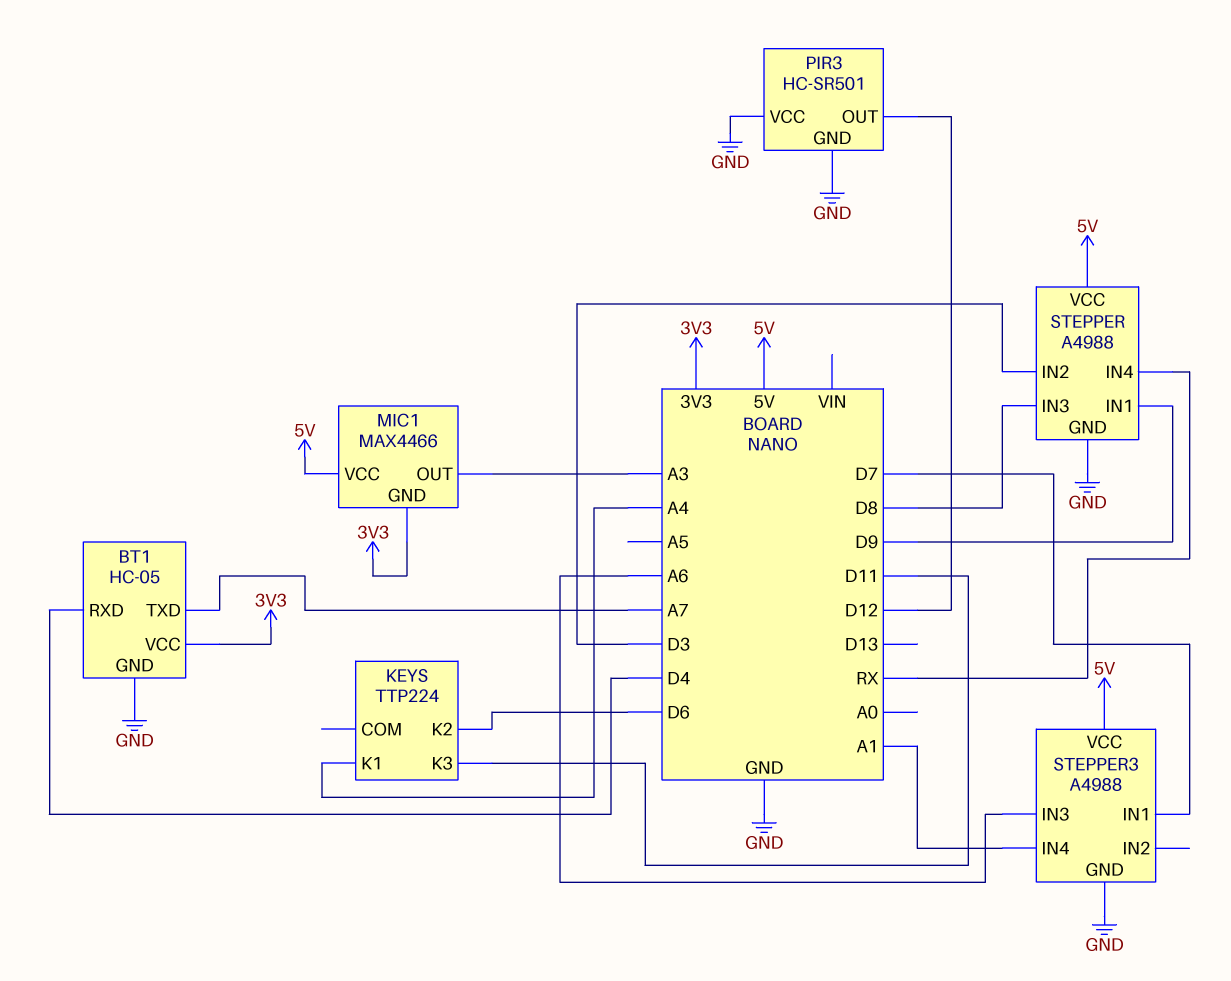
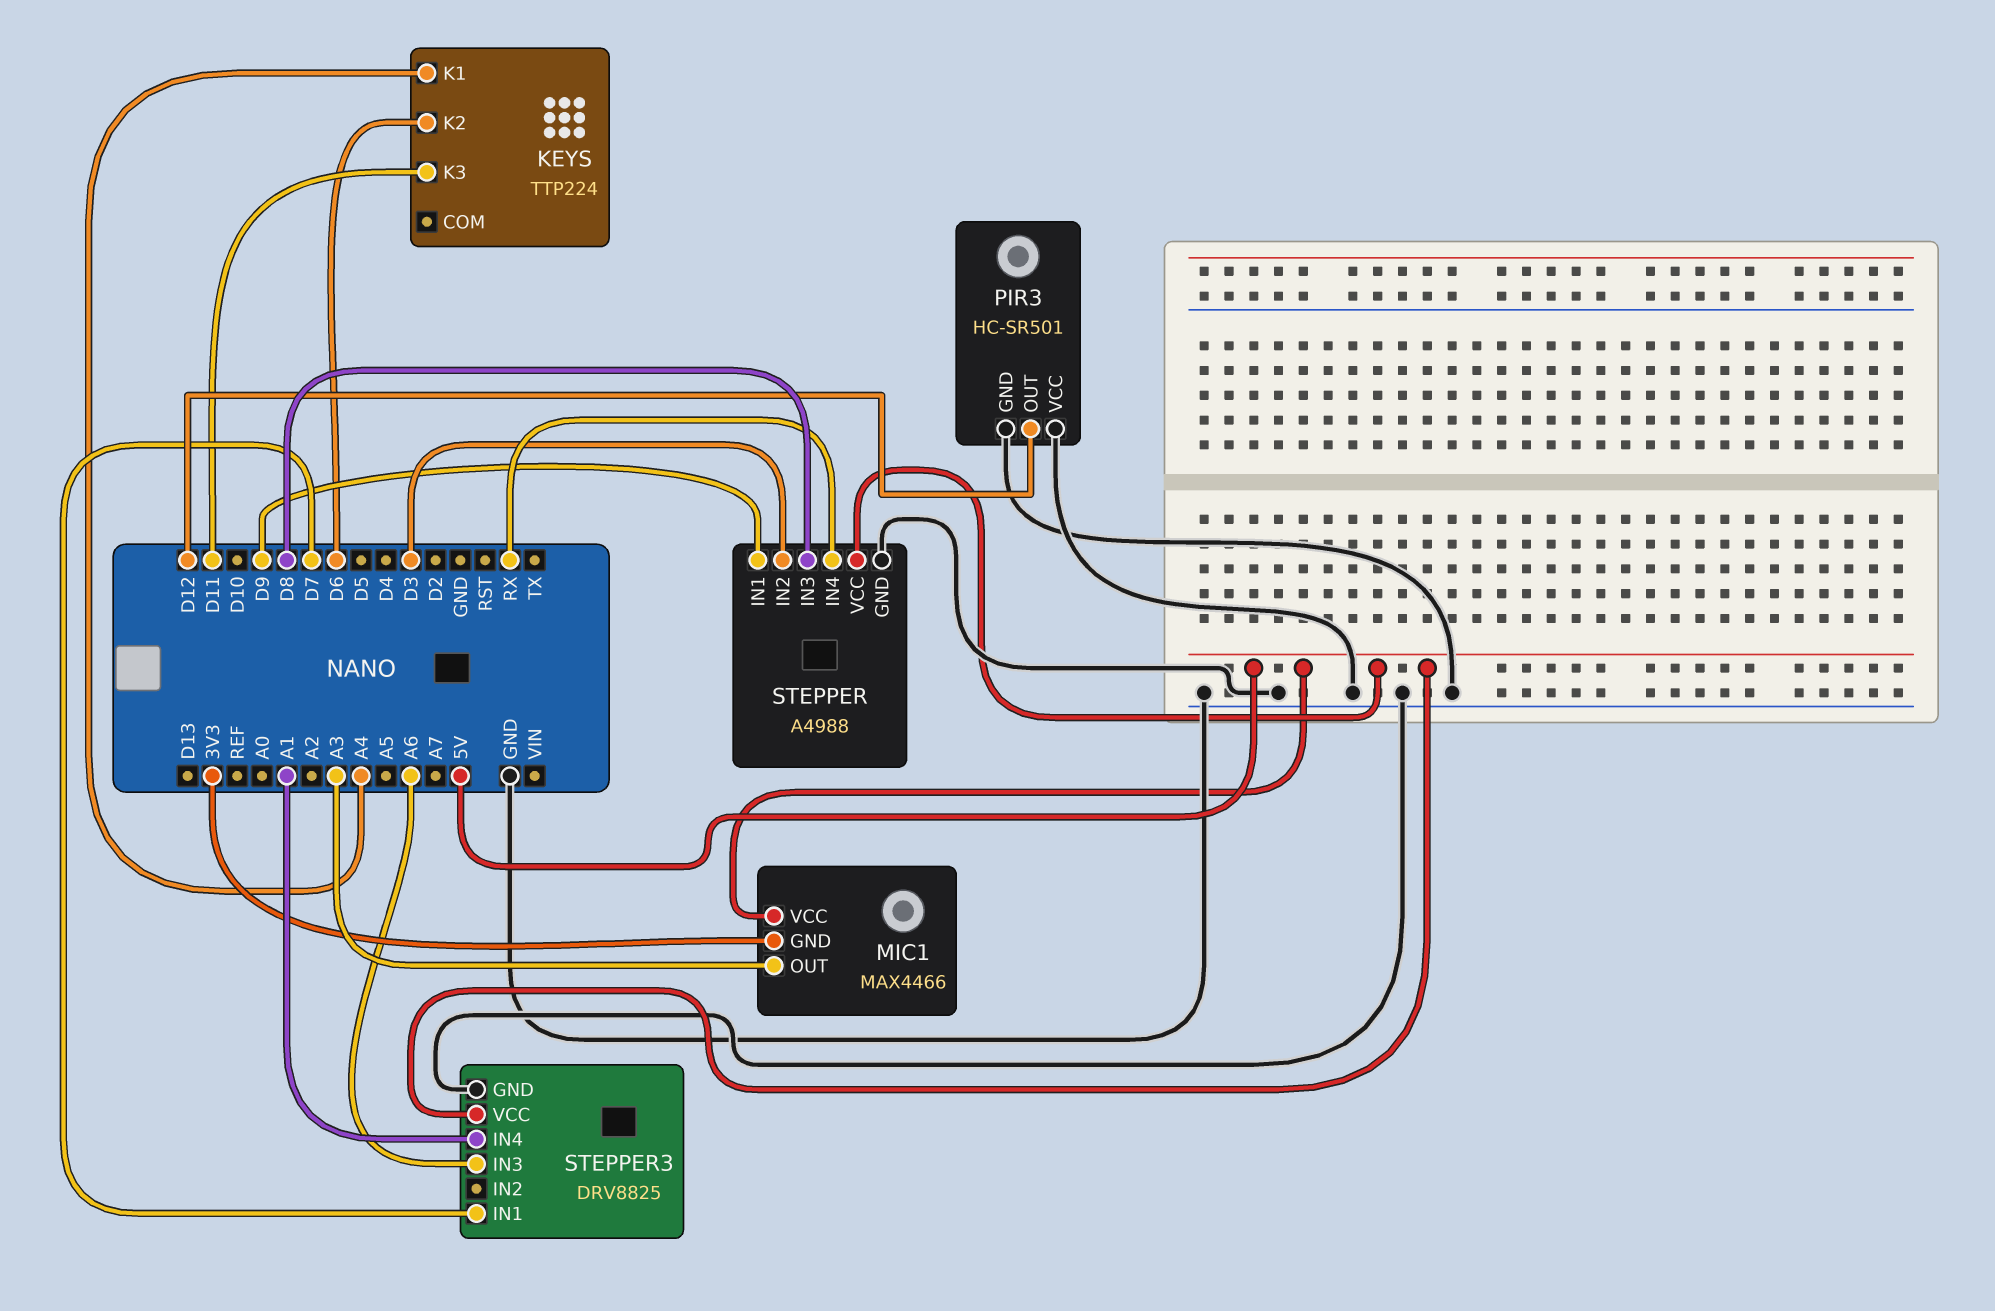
BT1: HC-05 -> none
BT1 pin GND: GND -> none
BT1 pin RXD: D4 -> none
BT1 pin TXD: A7 -> none
BT1 pin VCC: 3V3 -> none
STEPPER3: A4988 -> DRV8825

